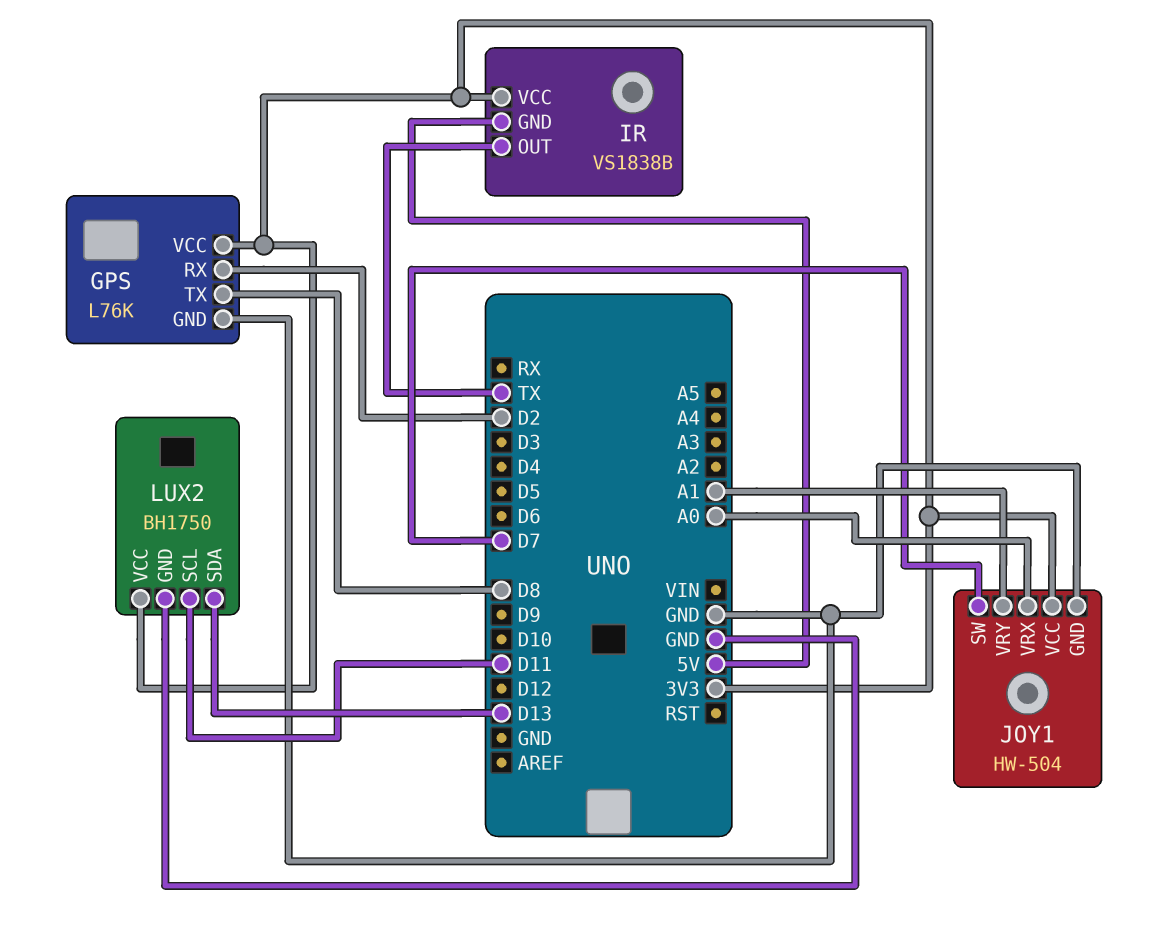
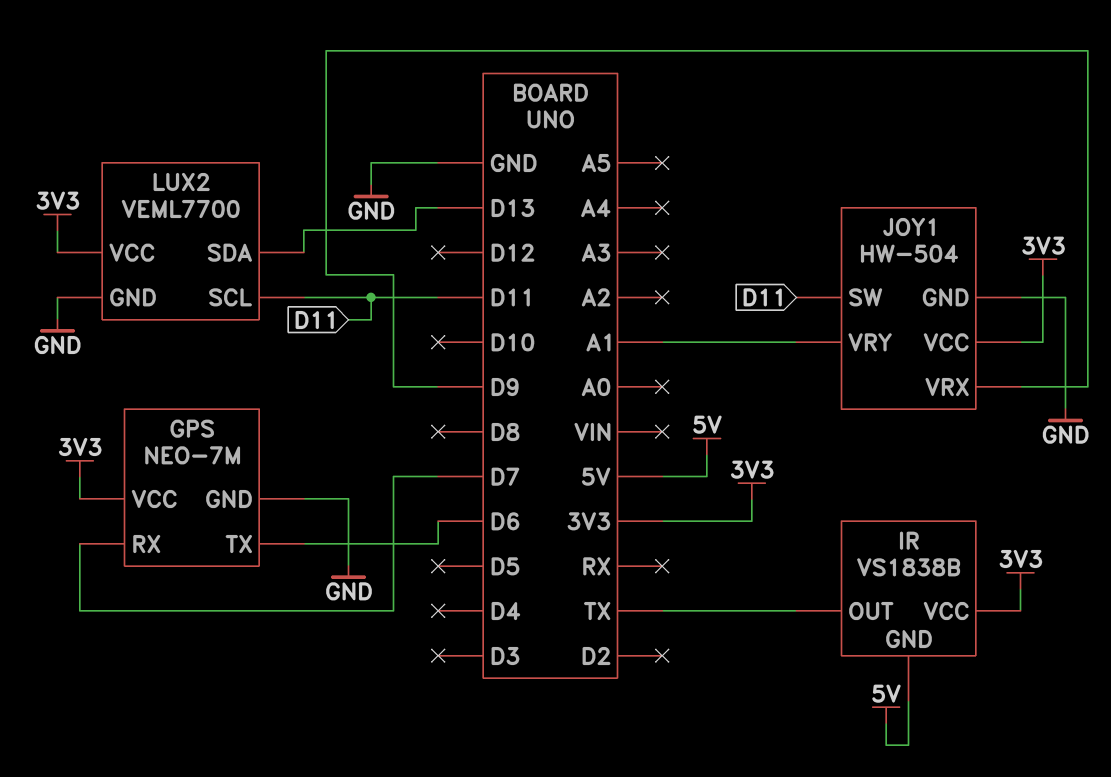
GPS: L76K -> NEO-7M
GPS pin RX: D2 -> D7
GPS pin TX: D8 -> D6
JOY1 pin SW: D7 -> D11
JOY1 pin VRX: A0 -> D9
LUX2: BH1750 -> VEML7700

